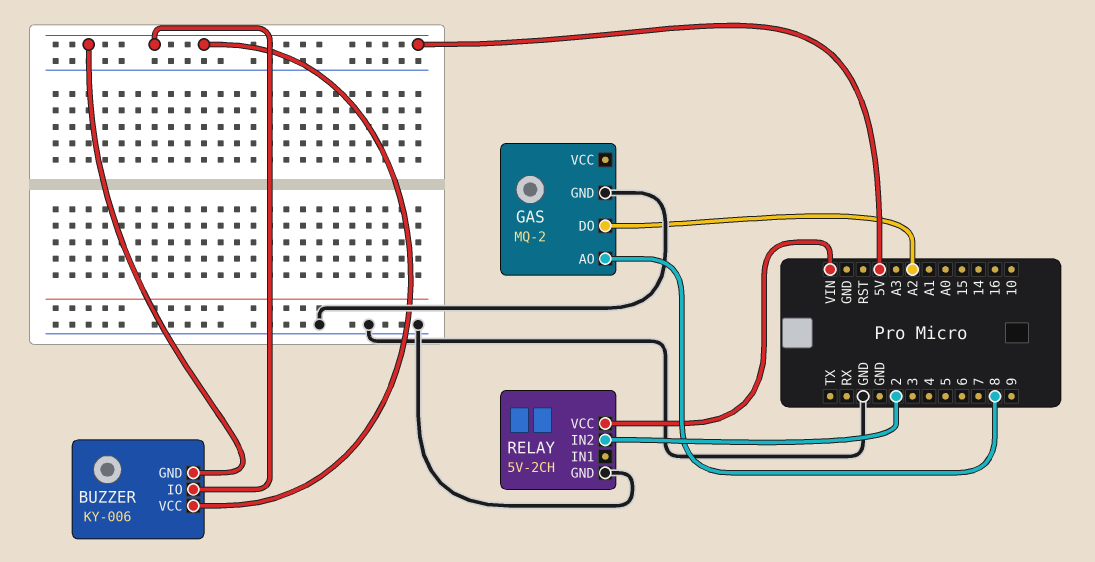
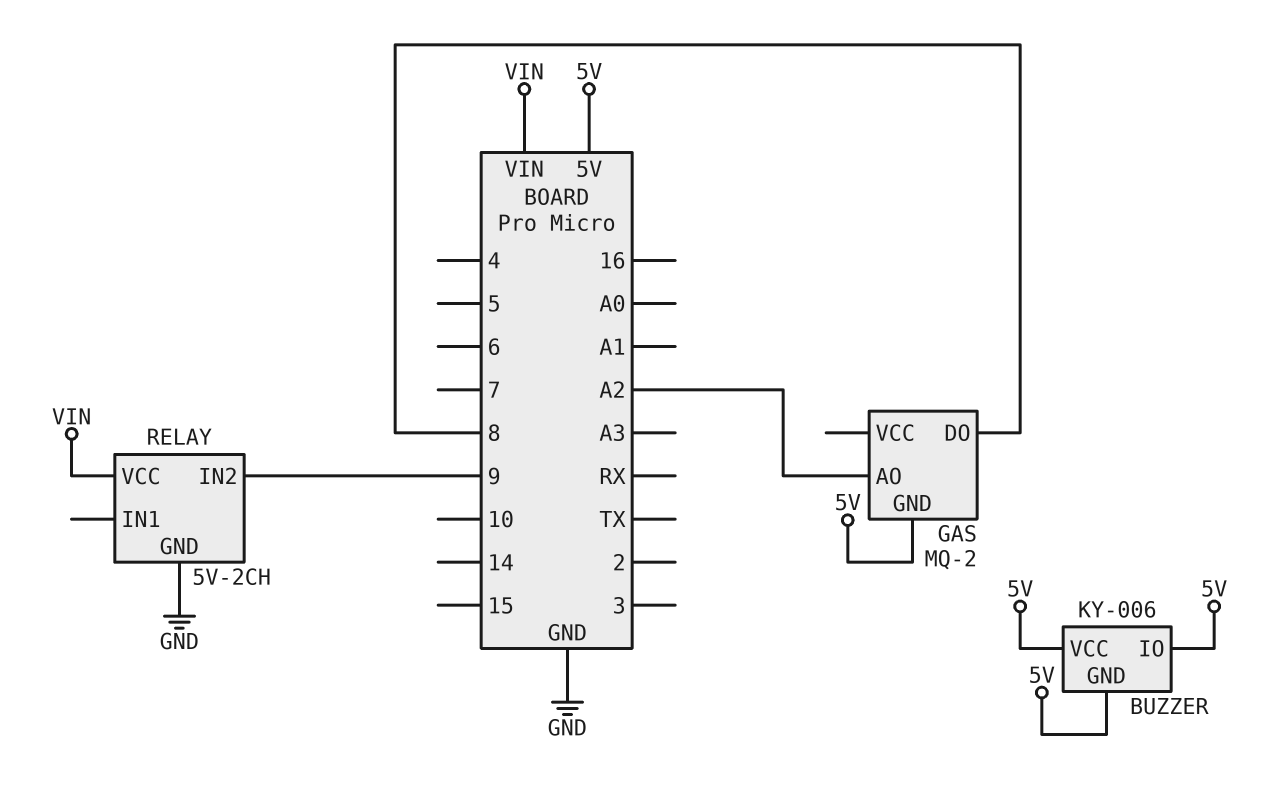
GAS pin AO: 8 -> A2
GAS pin DO: A2 -> 8
GAS pin GND: GND -> 5V
RELAY pin IN2: 2 -> 9

